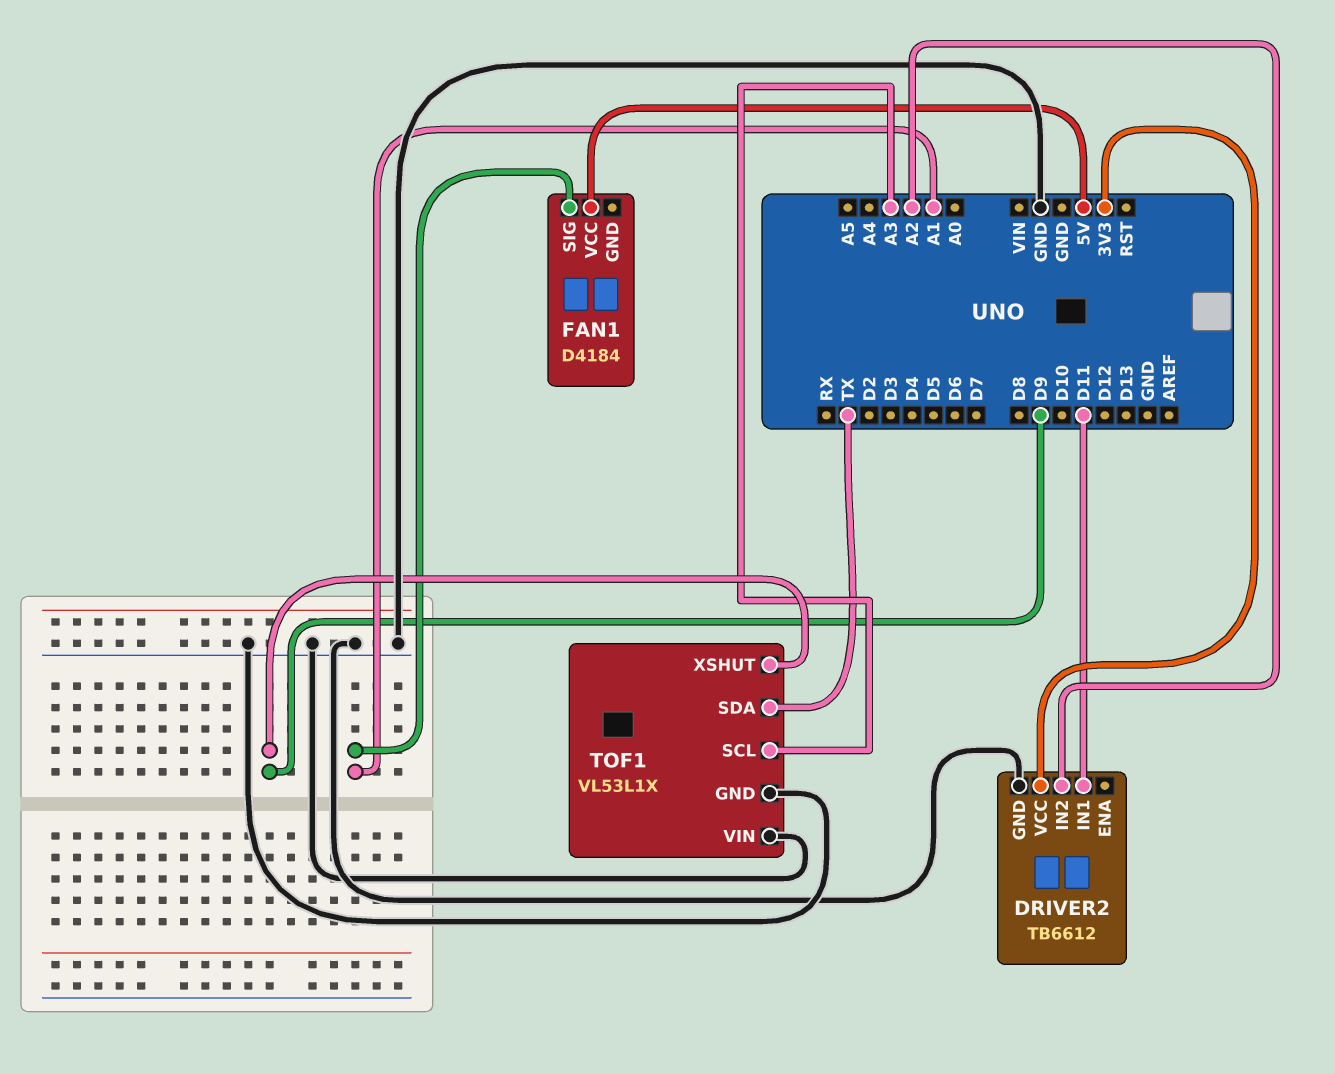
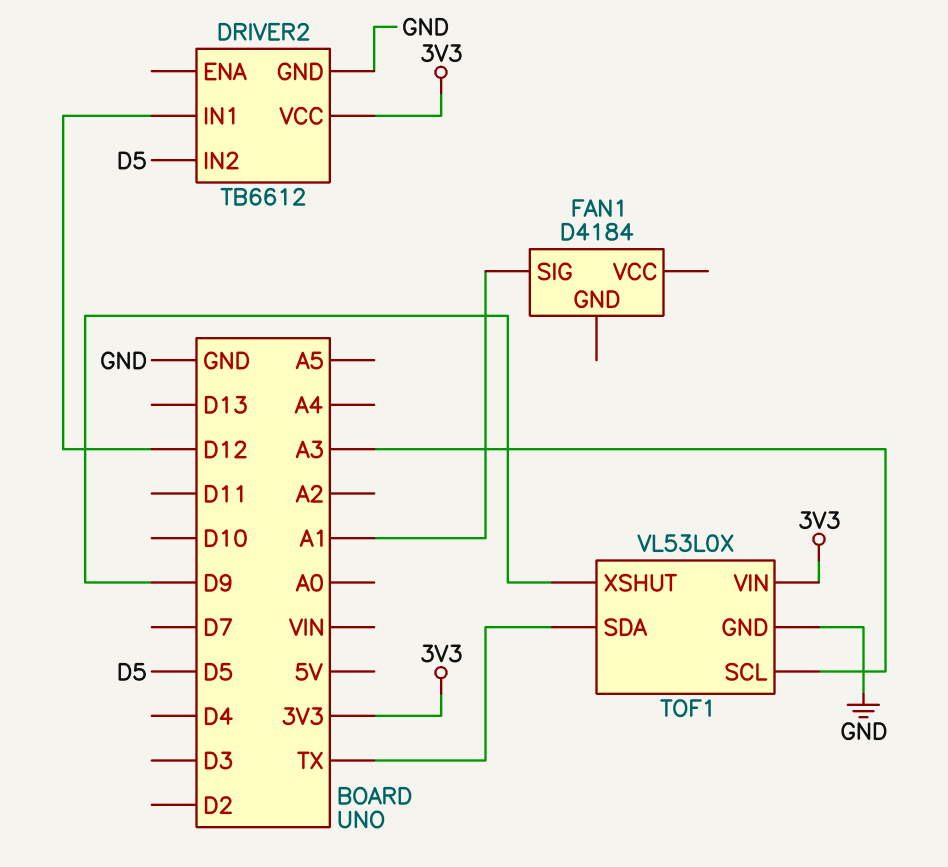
DRIVER2 pin IN1: D11 -> D12
DRIVER2 pin IN2: A2 -> D5
FAN1 pin VCC: 5V -> none
TOF1: VL53L1X -> VL53L0X
TOF1 pin VIN: GND -> 3V3

